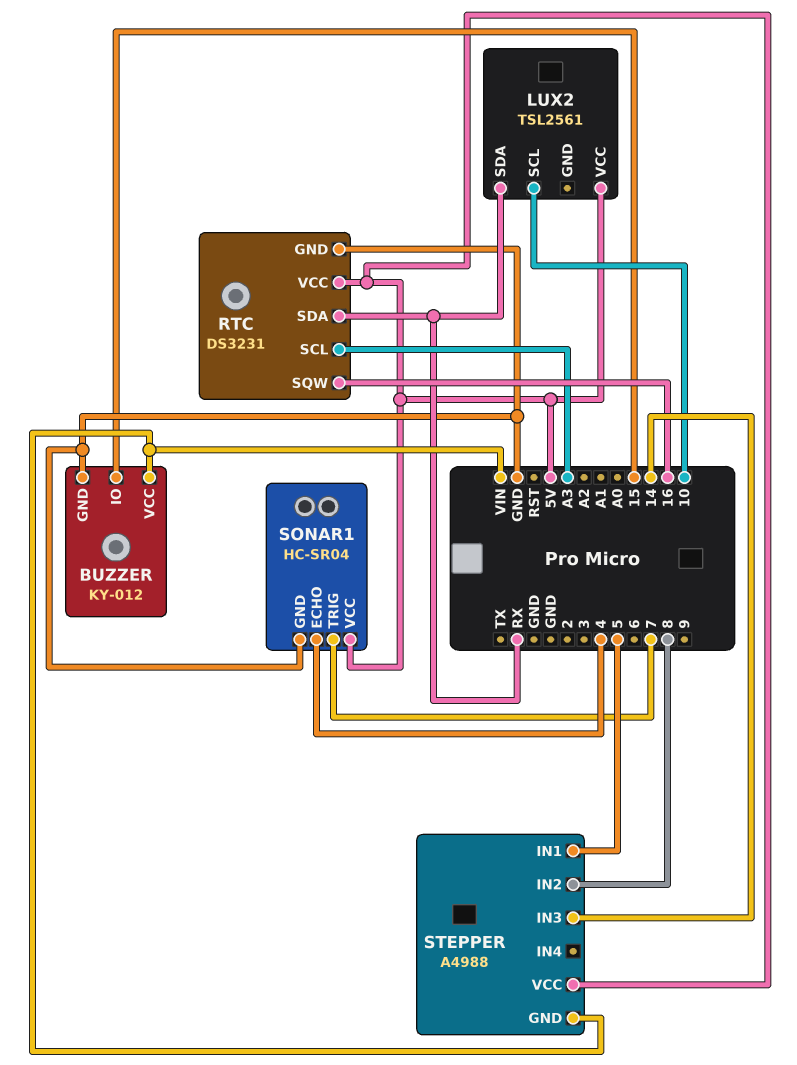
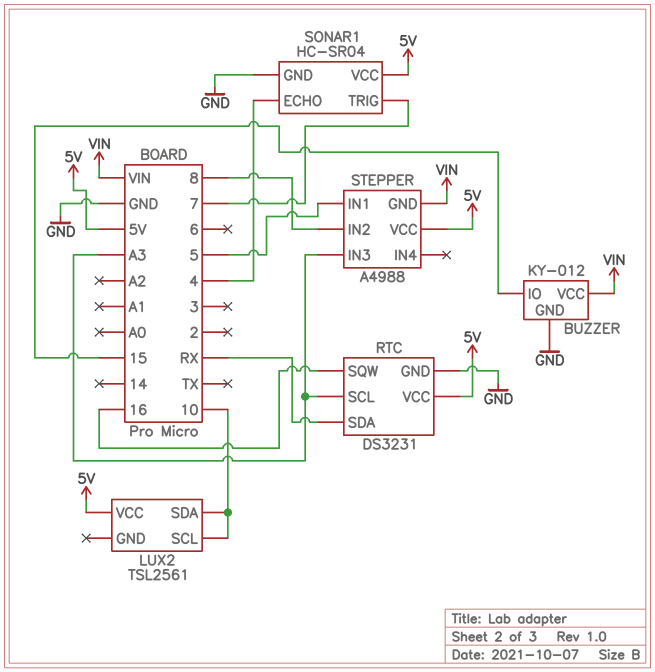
LUX2 pin SDA: RX -> 10
STEPPER pin IN3: 14 -> A3

